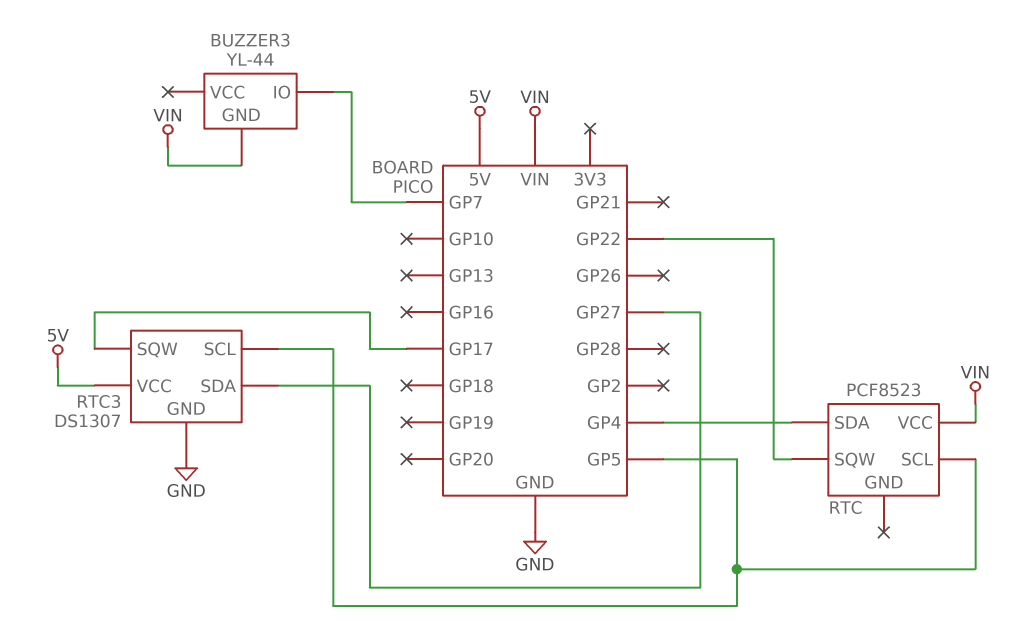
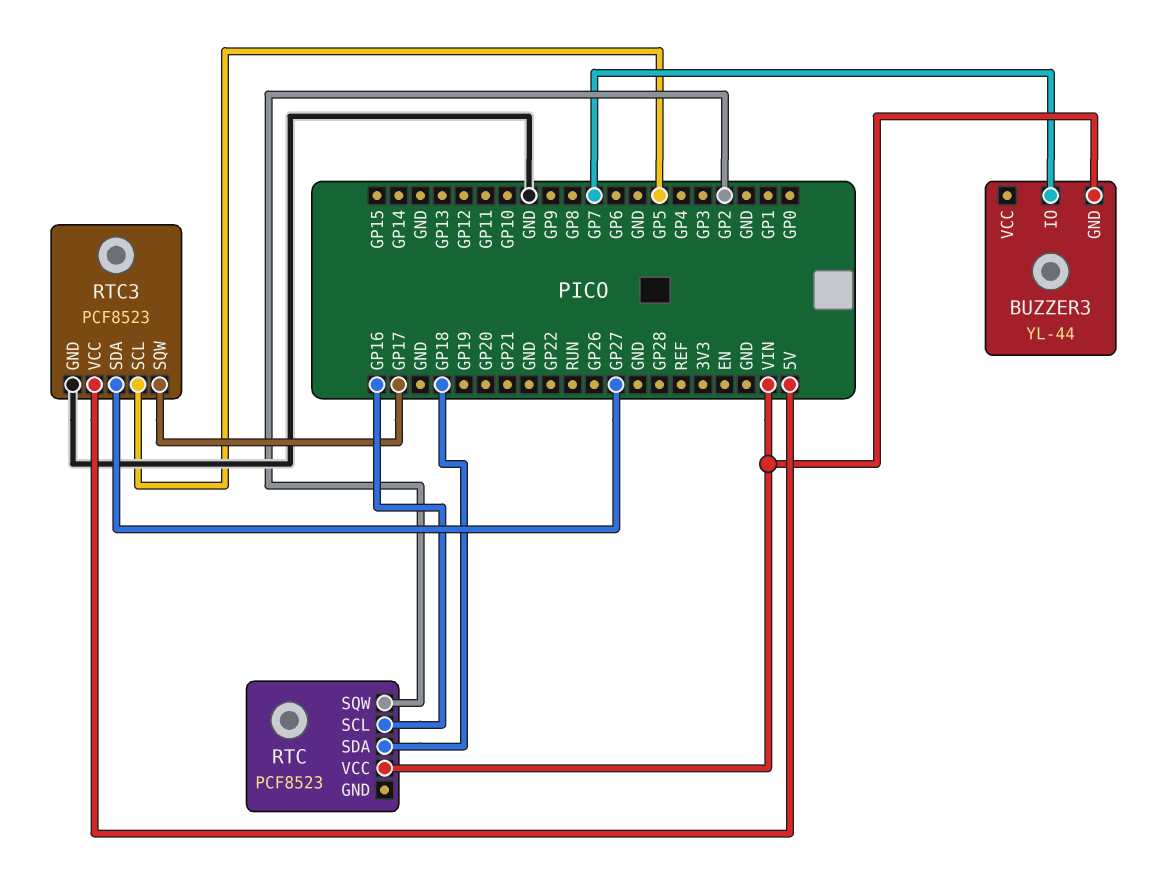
RTC pin SCL: GP5 -> GP16
RTC pin SDA: GP4 -> GP18
RTC pin SQW: GP22 -> GP2
RTC3: DS1307 -> PCF8523

